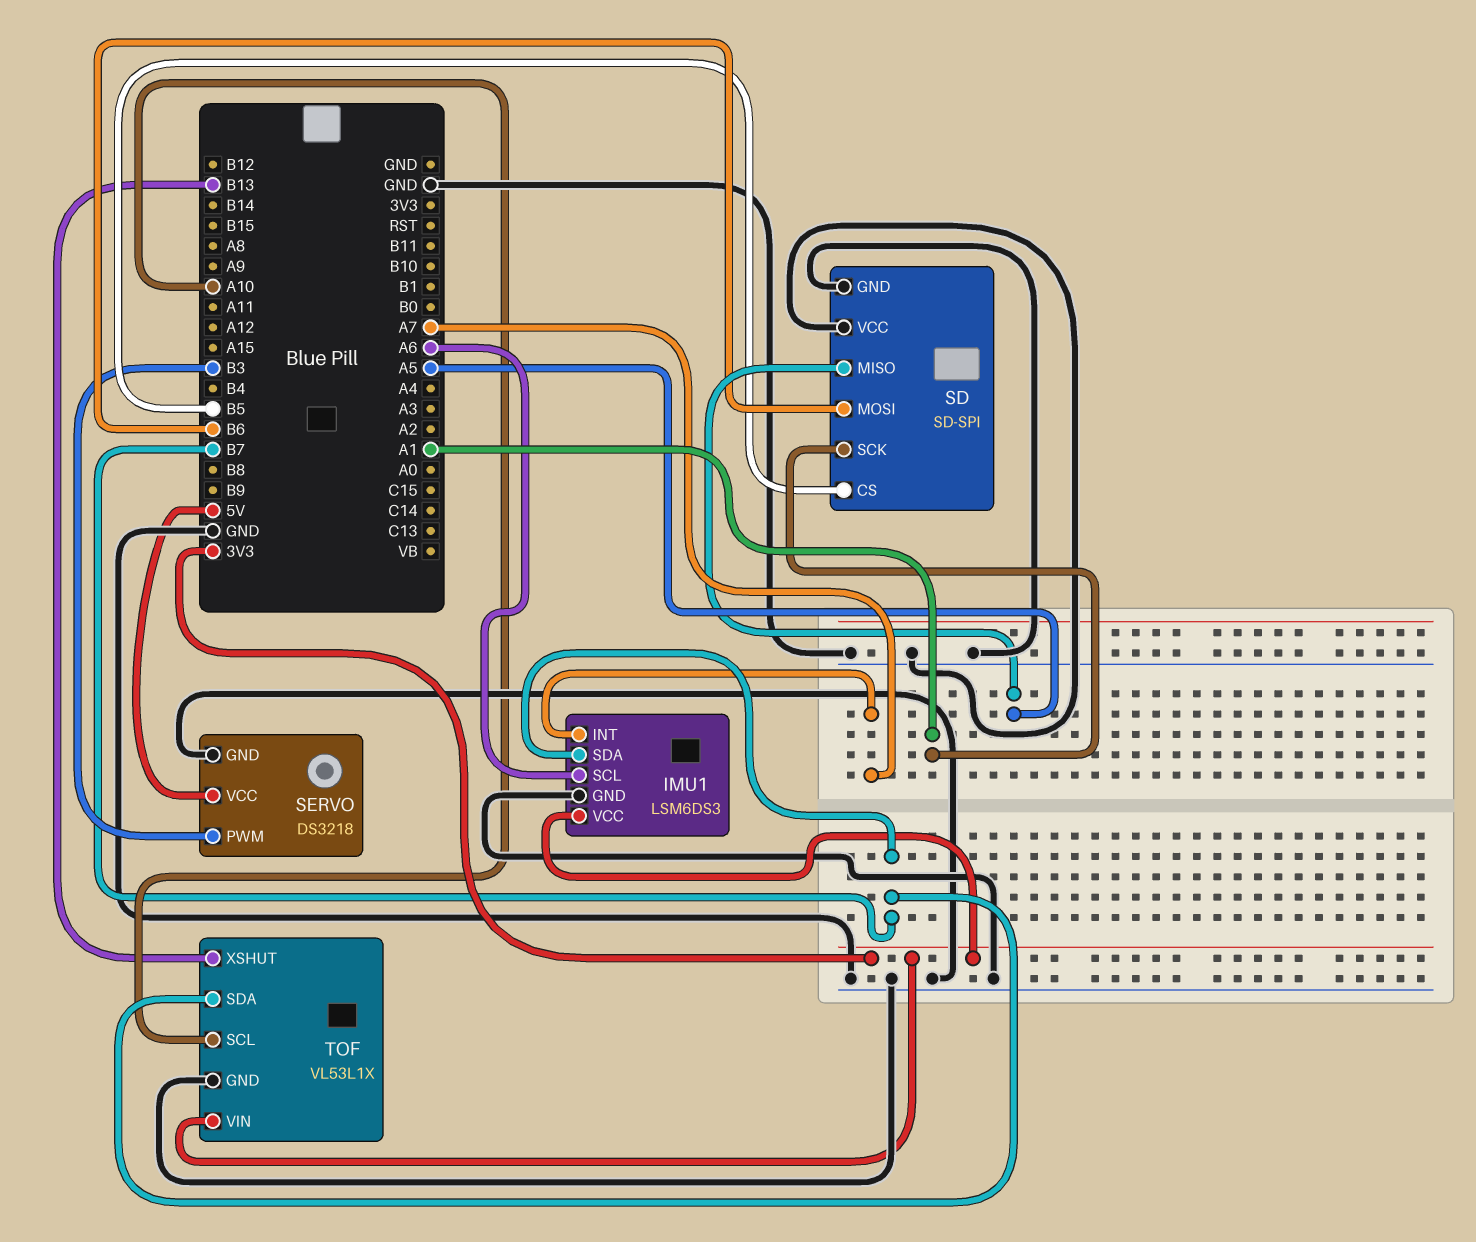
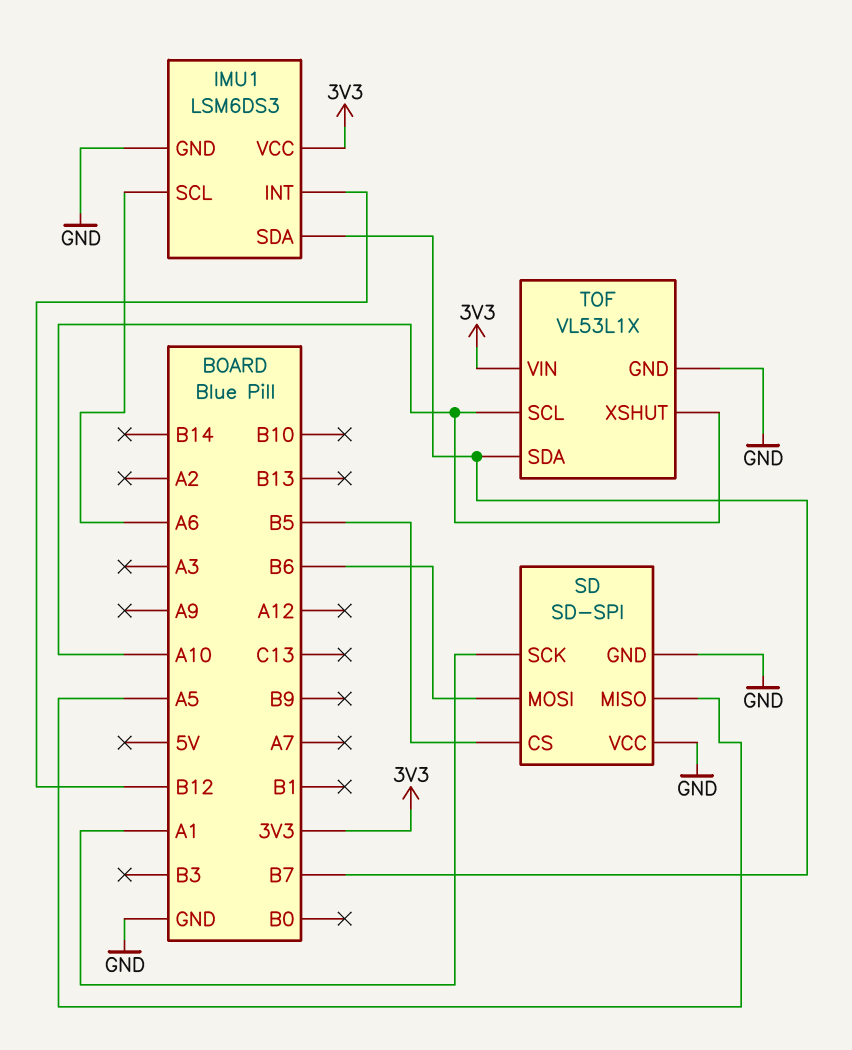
IMU1 pin INT: A7 -> B12
SERVO: DS3218 -> none
SERVO pin GND: GND -> none
SERVO pin PWM: B3 -> none
SERVO pin VCC: 5V -> none
TOF pin XSHUT: B13 -> A10

